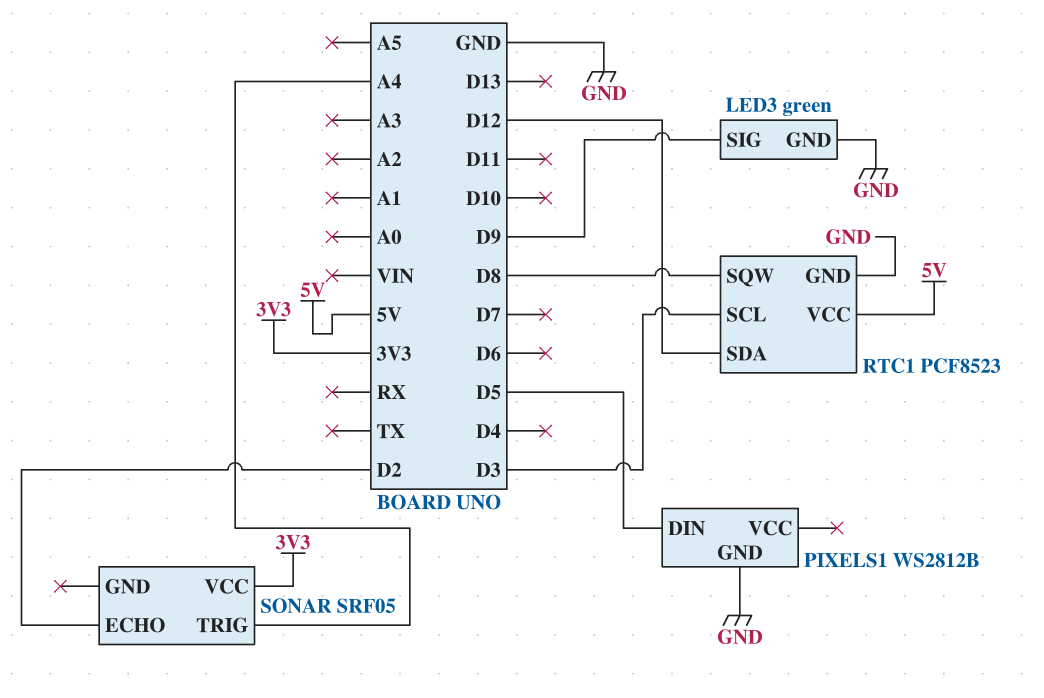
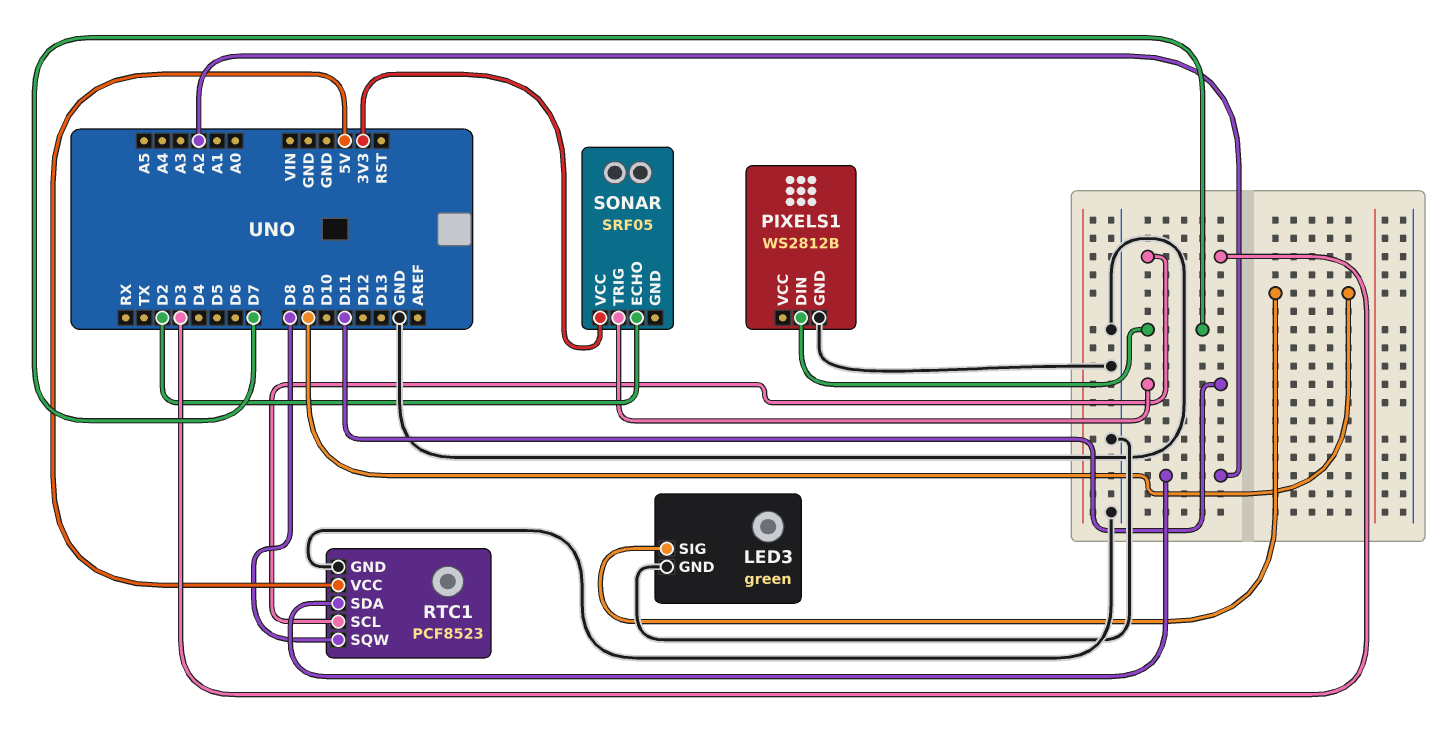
PIXELS1 pin DIN: D5 -> D7
RTC1 pin SDA: D12 -> A2
SONAR pin TRIG: A4 -> D11

